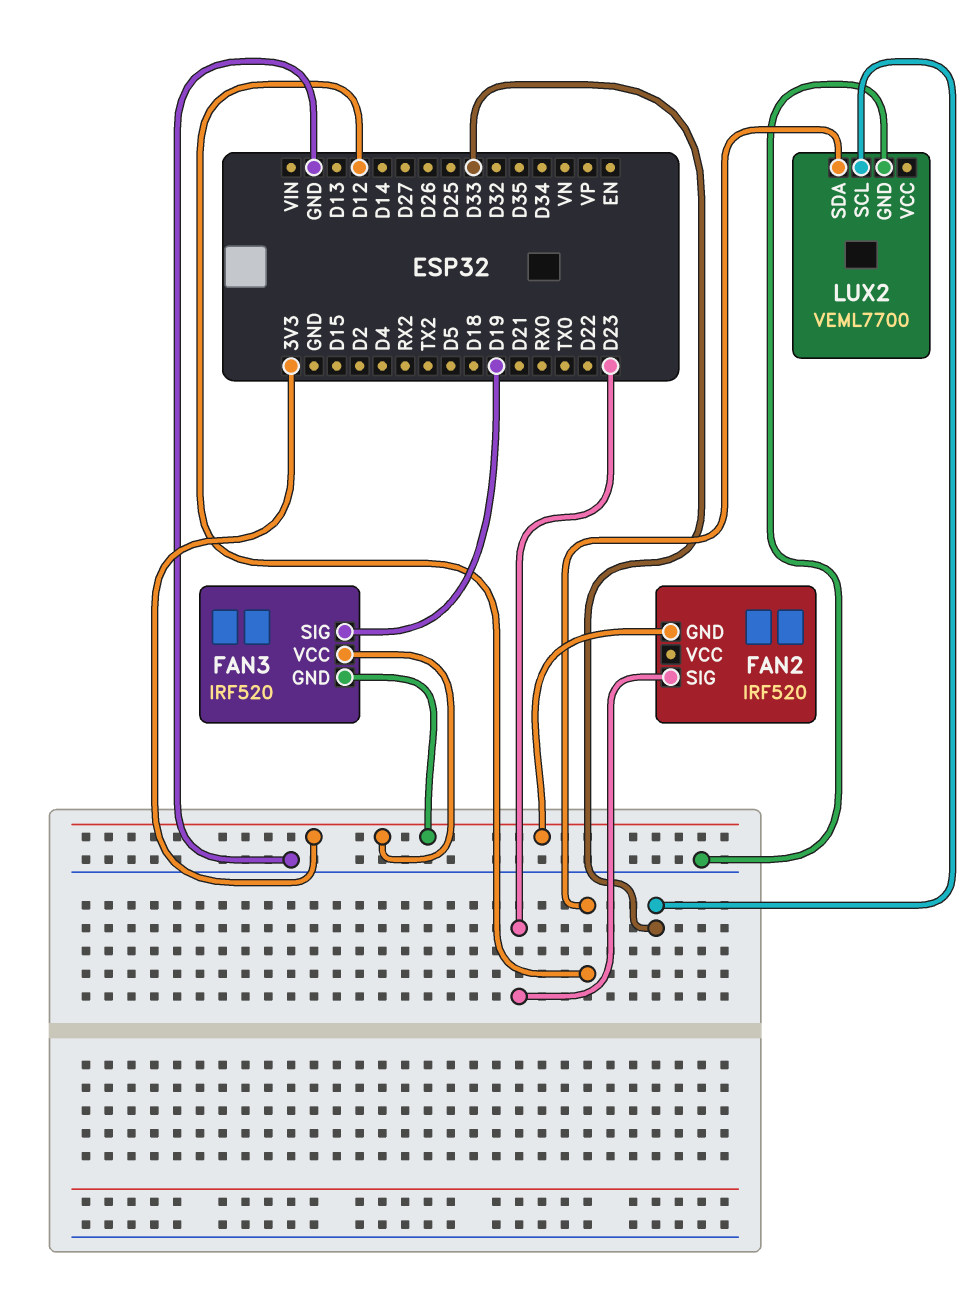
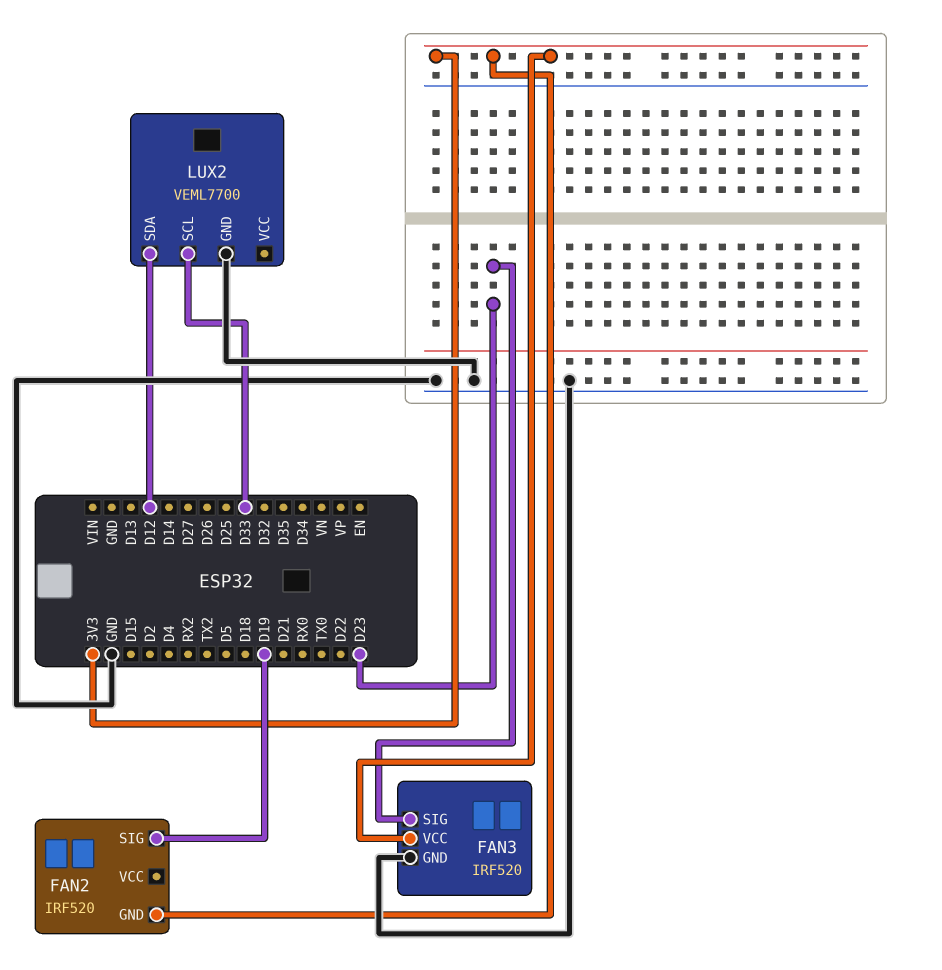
FAN2 pin SIG: D23 -> D19
FAN3 pin GND: 3V3 -> GND
FAN3 pin SIG: D19 -> D23

